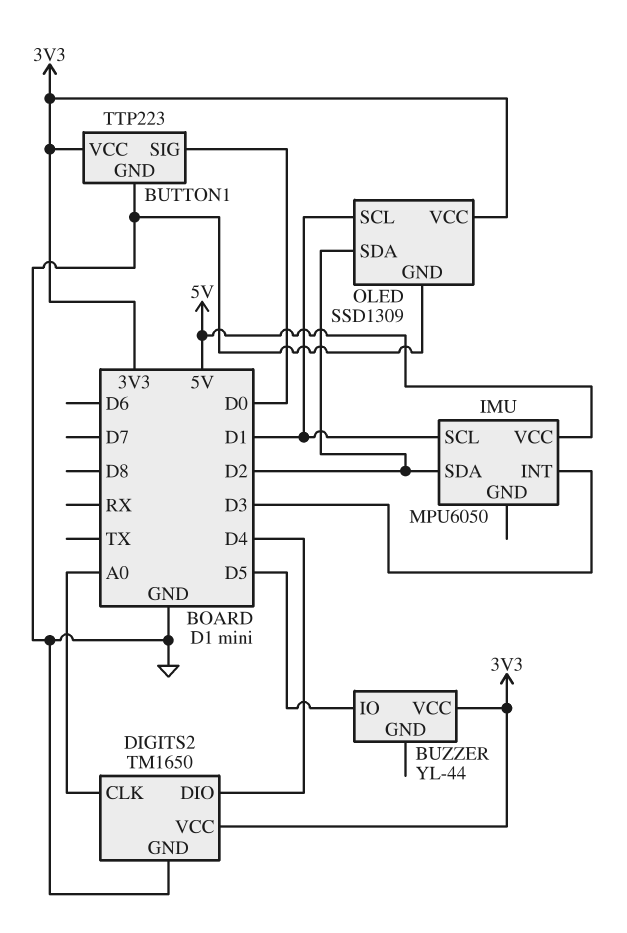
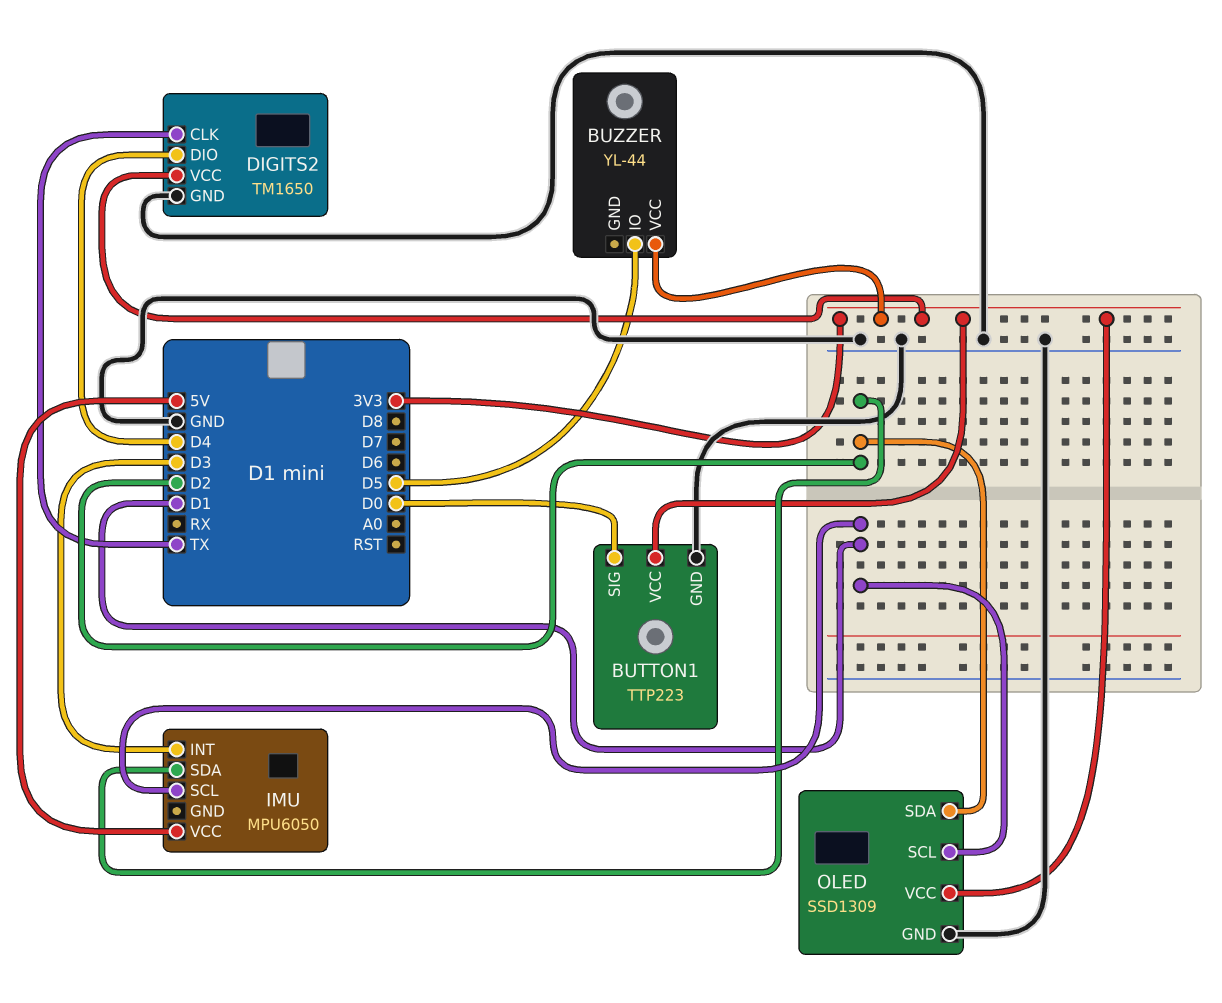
DIGITS2 pin CLK: A0 -> TX

